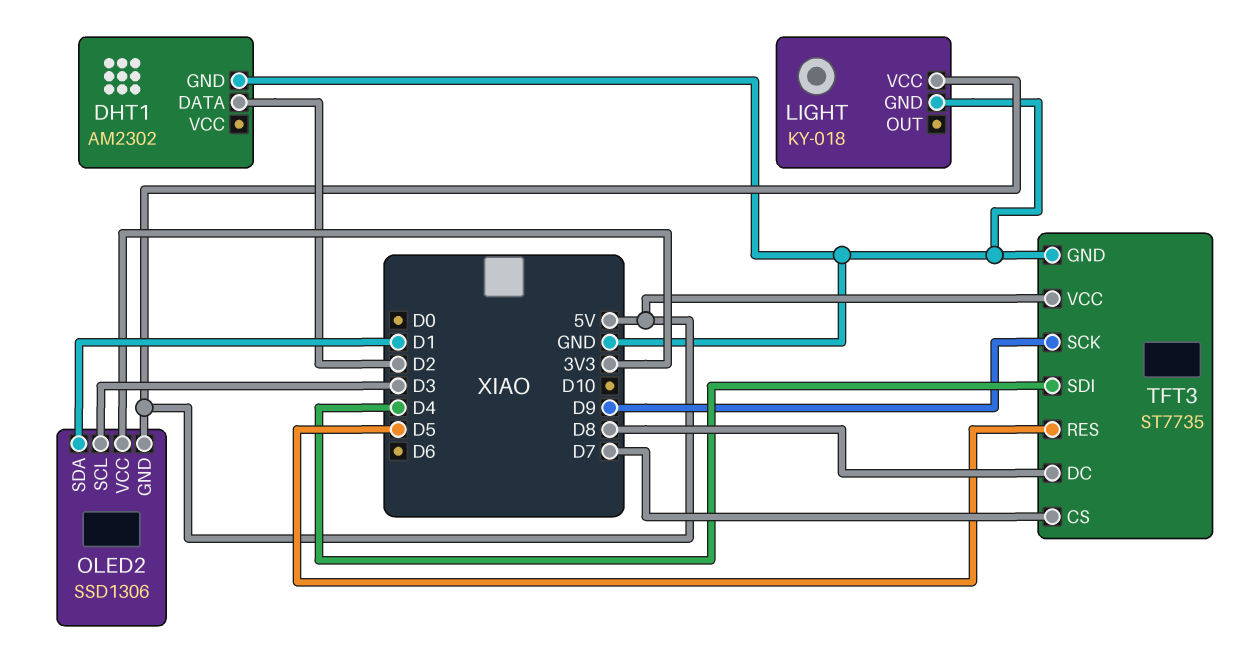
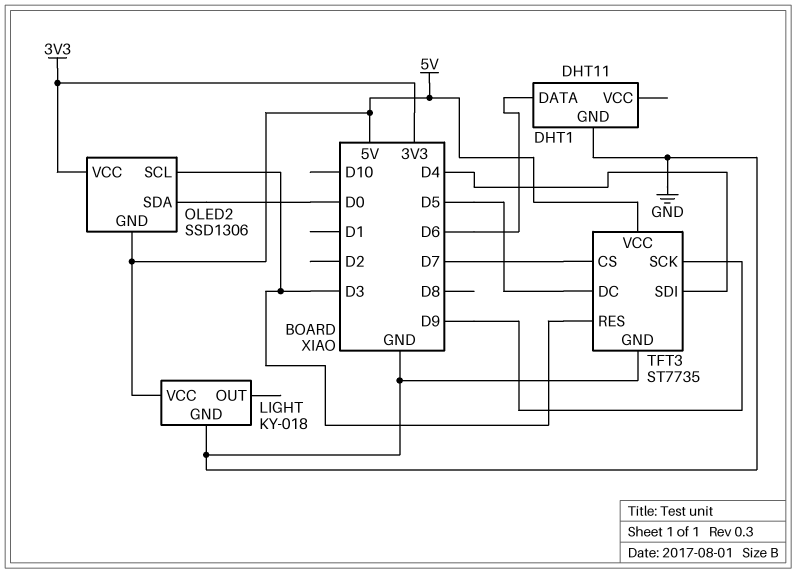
DHT1: AM2302 -> DHT11
DHT1 pin DATA: D2 -> D6
OLED2 pin SDA: D1 -> D0
TFT3 pin DC: D8 -> D5
TFT3 pin RES: D5 -> D3

